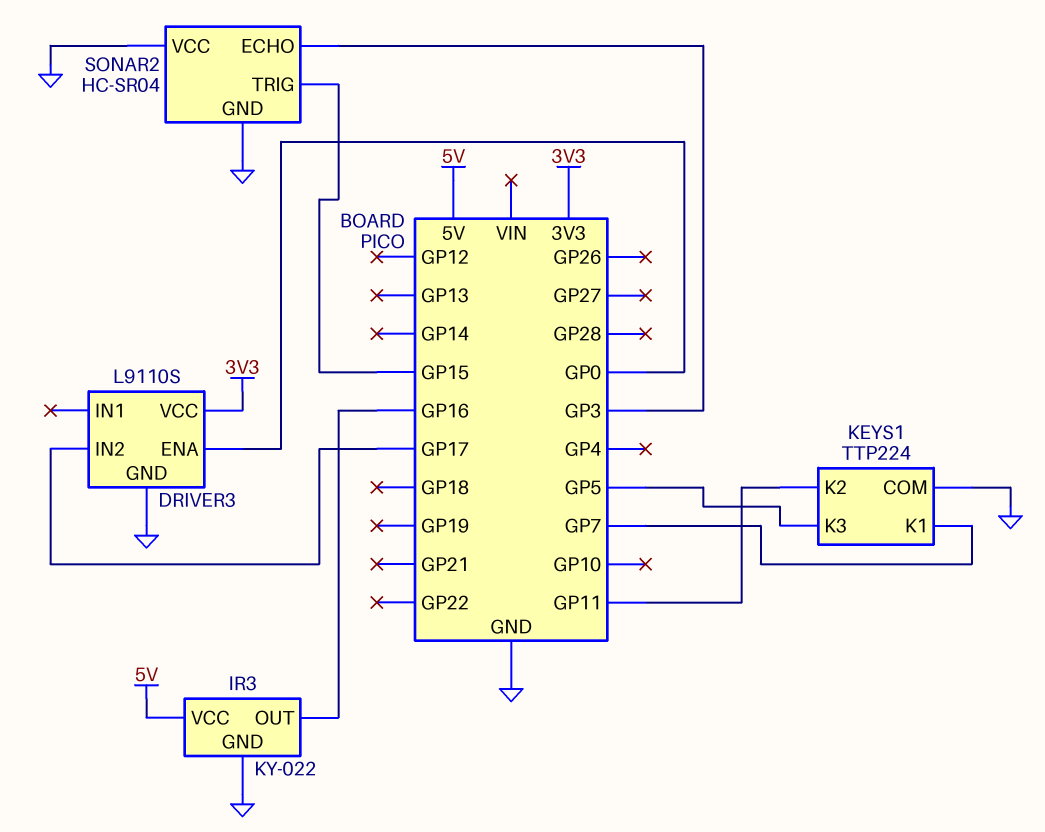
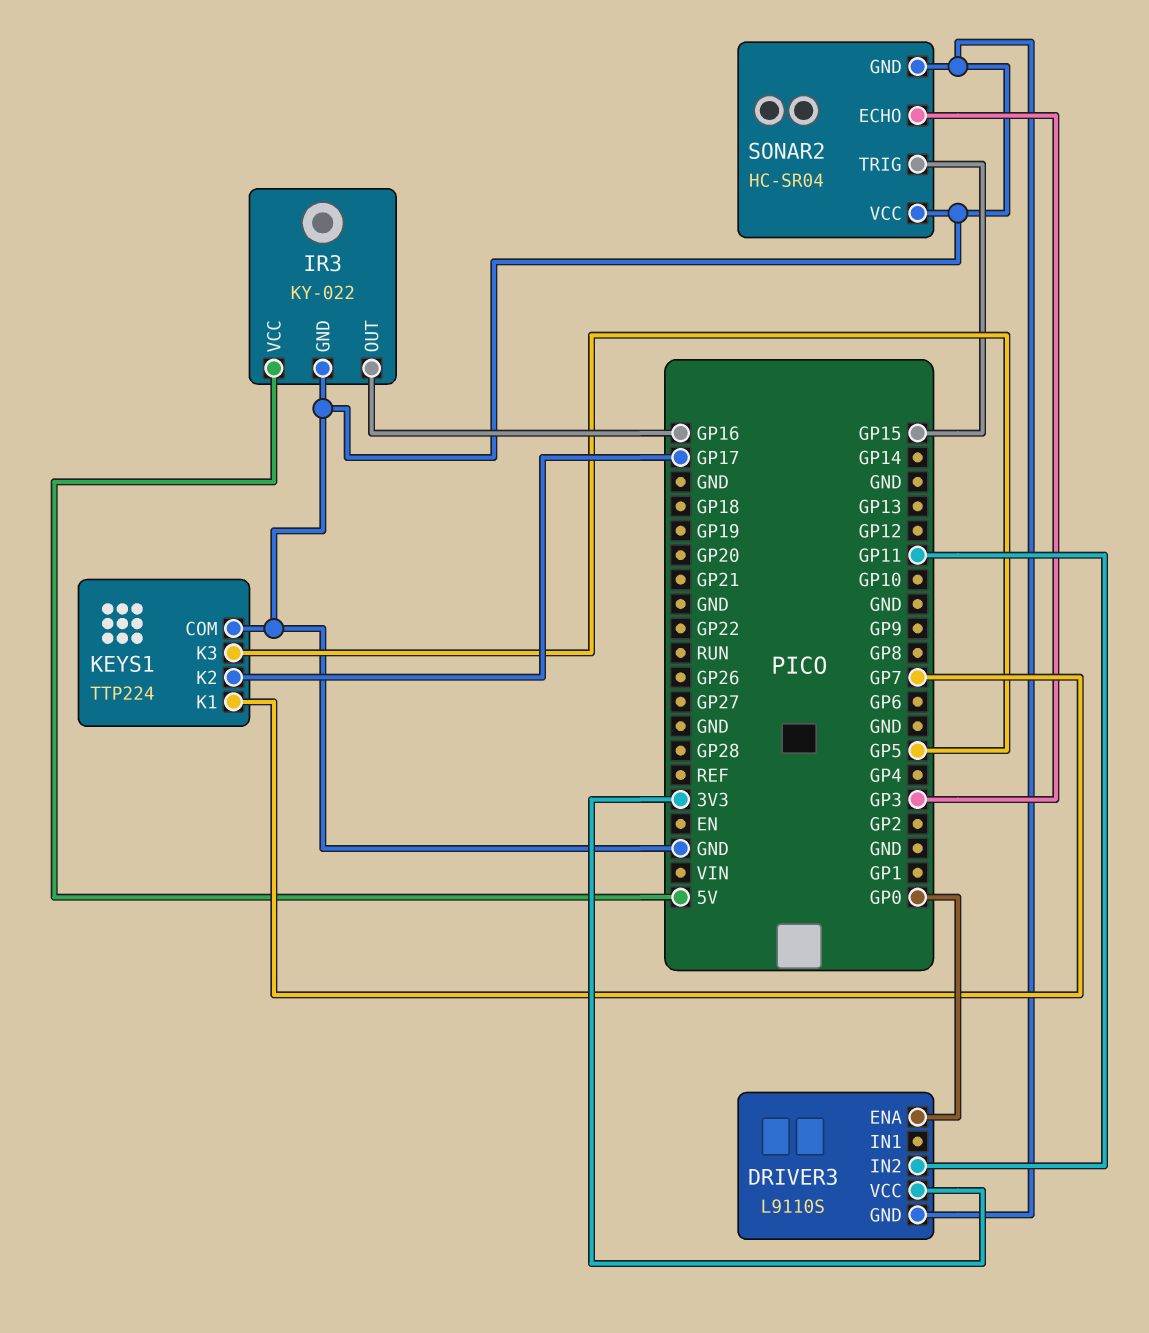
DRIVER3 pin IN2: GP17 -> GP11
KEYS1 pin K2: GP11 -> GP17

